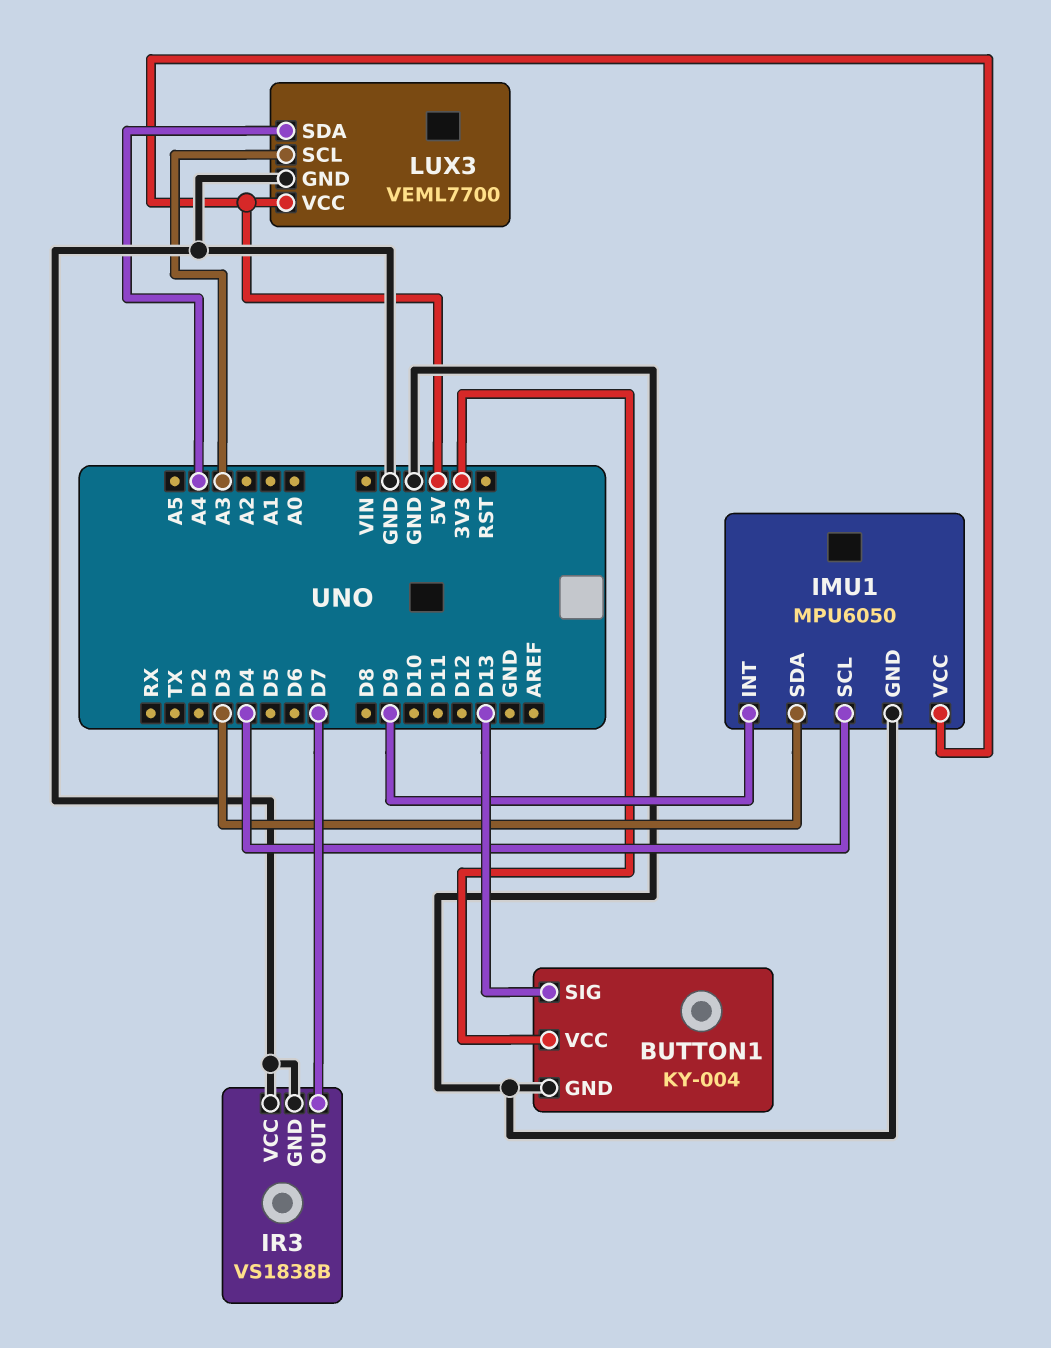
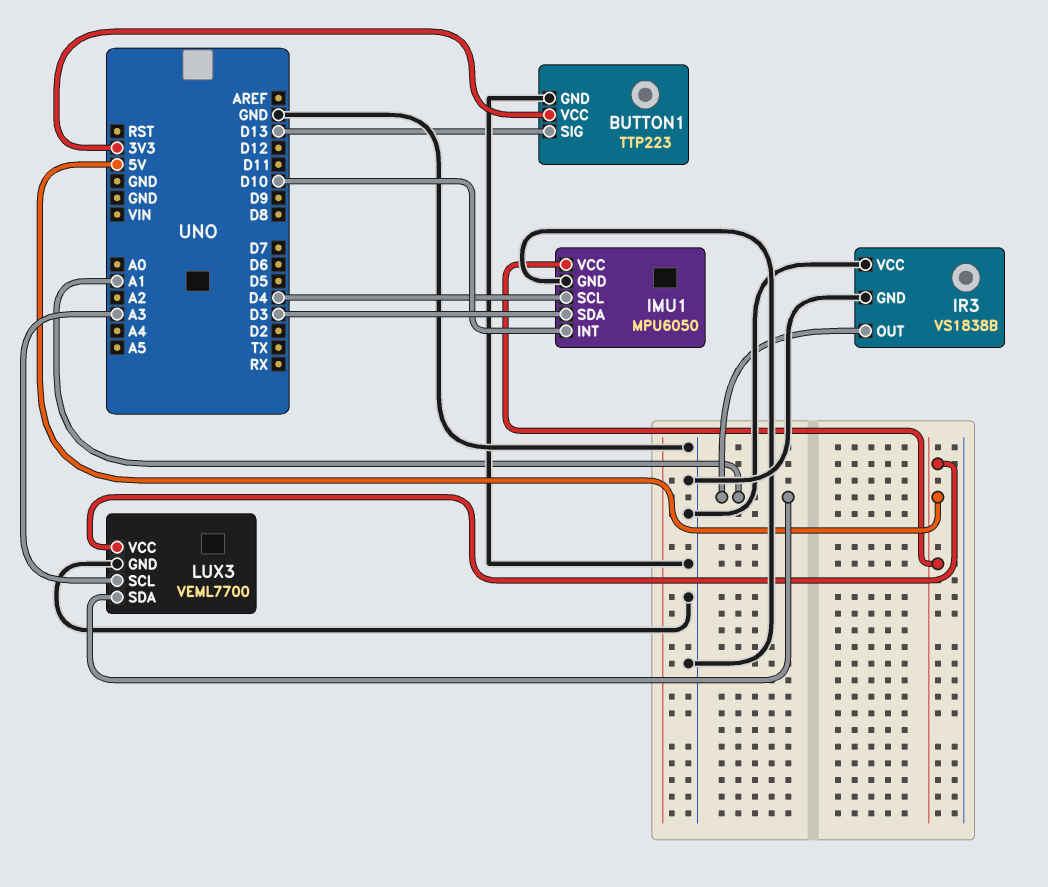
BUTTON1: KY-004 -> TTP223
IMU1 pin INT: D9 -> D10
IR3 pin OUT: D7 -> A1
LUX3 pin SDA: A4 -> A1

